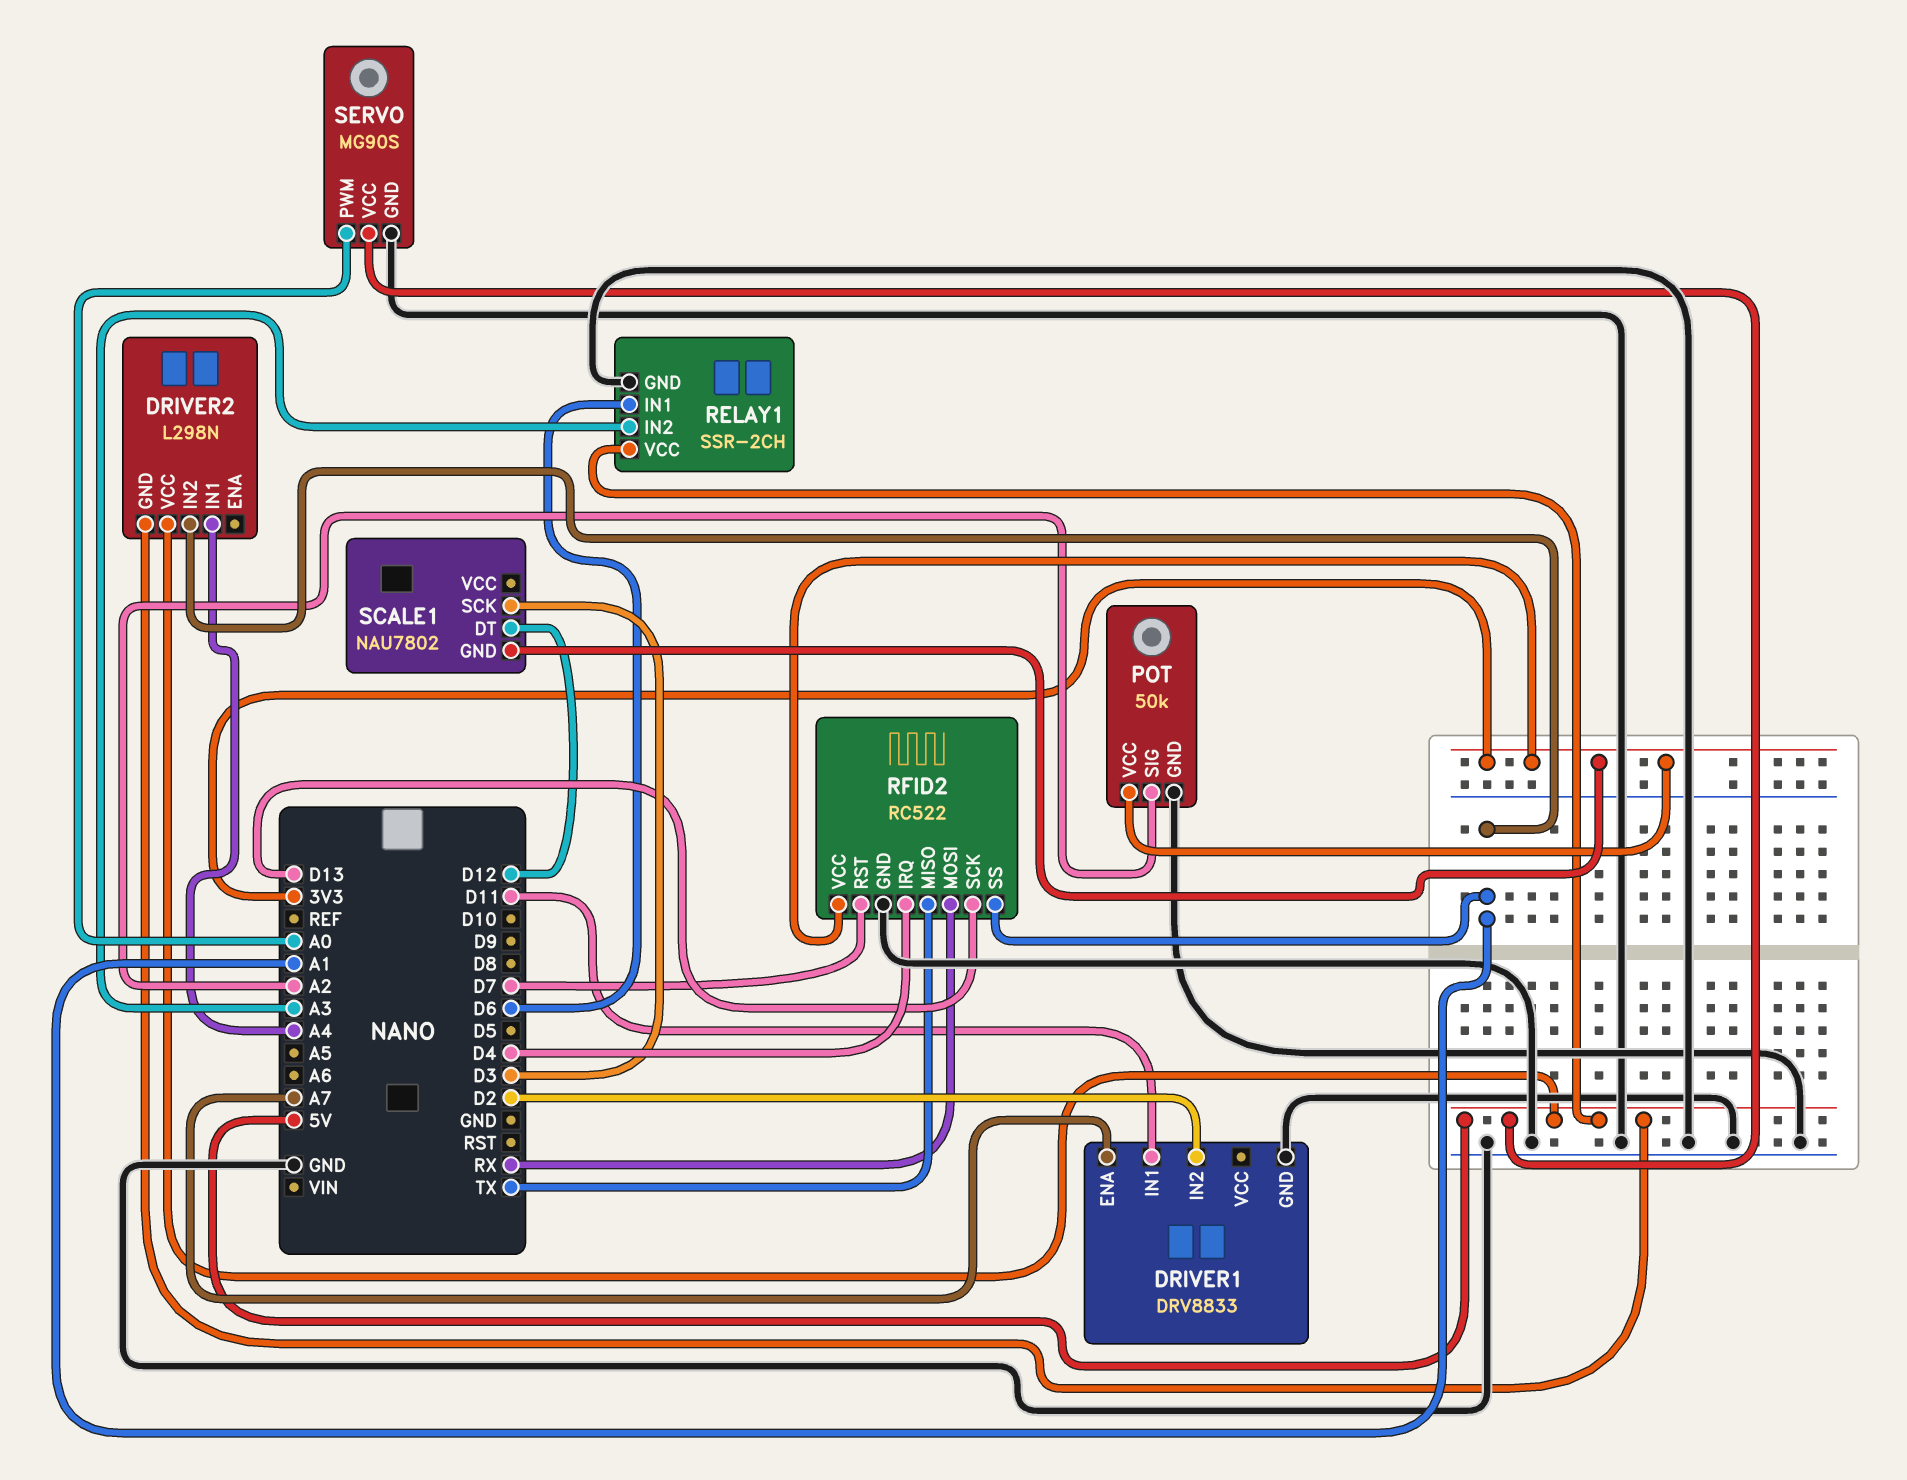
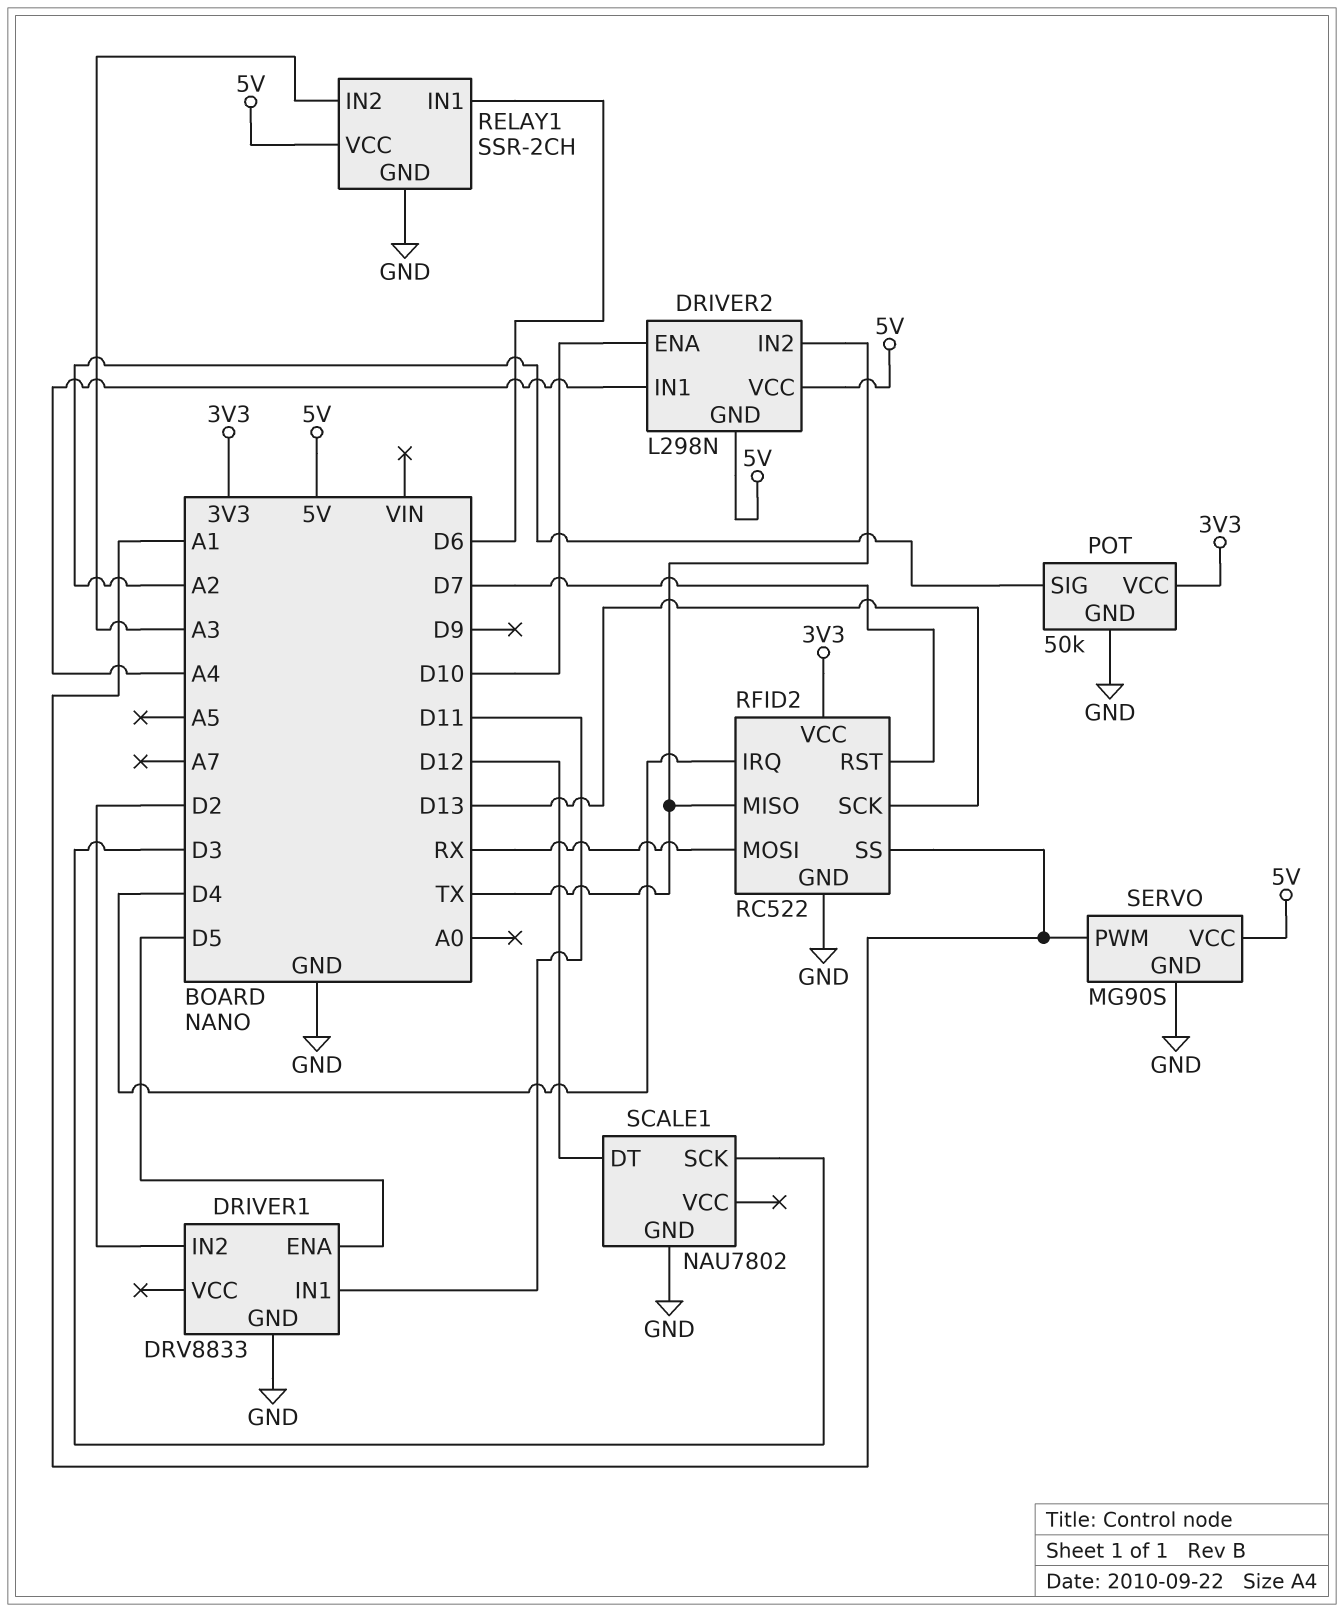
DRIVER1 pin ENA: A7 -> D5
DRIVER2 pin ENA: none -> D10
DRIVER2 pin IN2: A1 -> TX
SCALE1 pin GND: 3V3 -> GND
SERVO pin PWM: A0 -> A1

